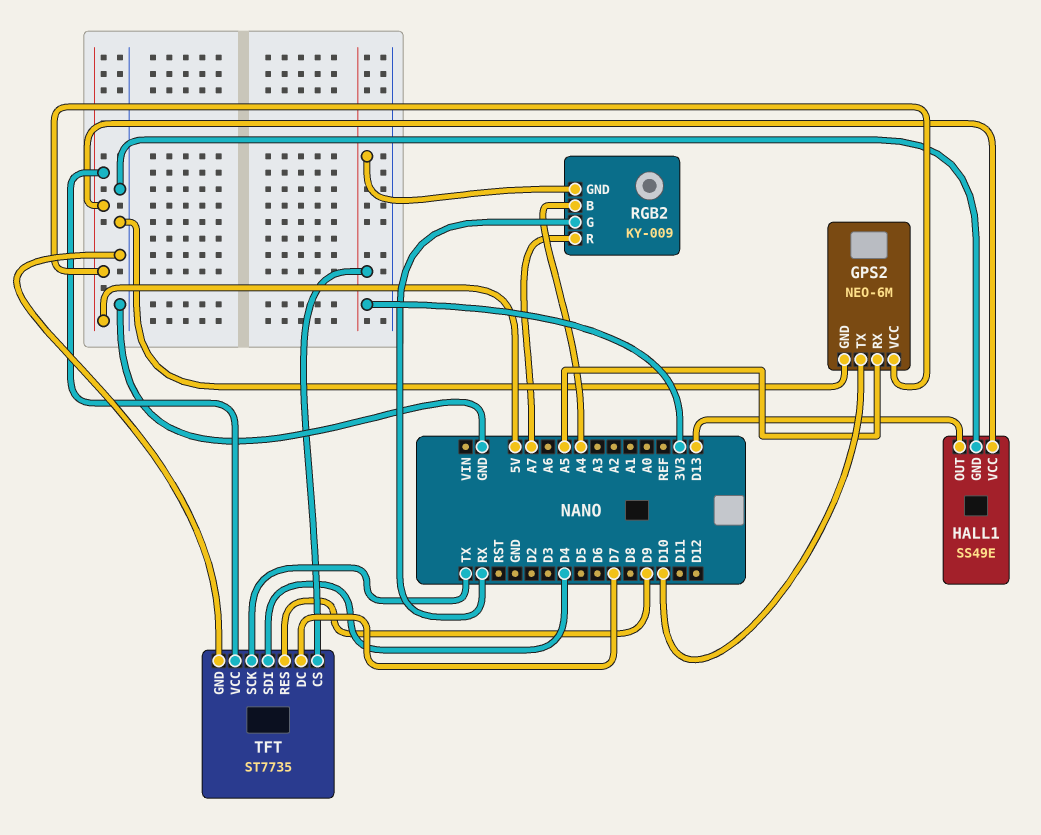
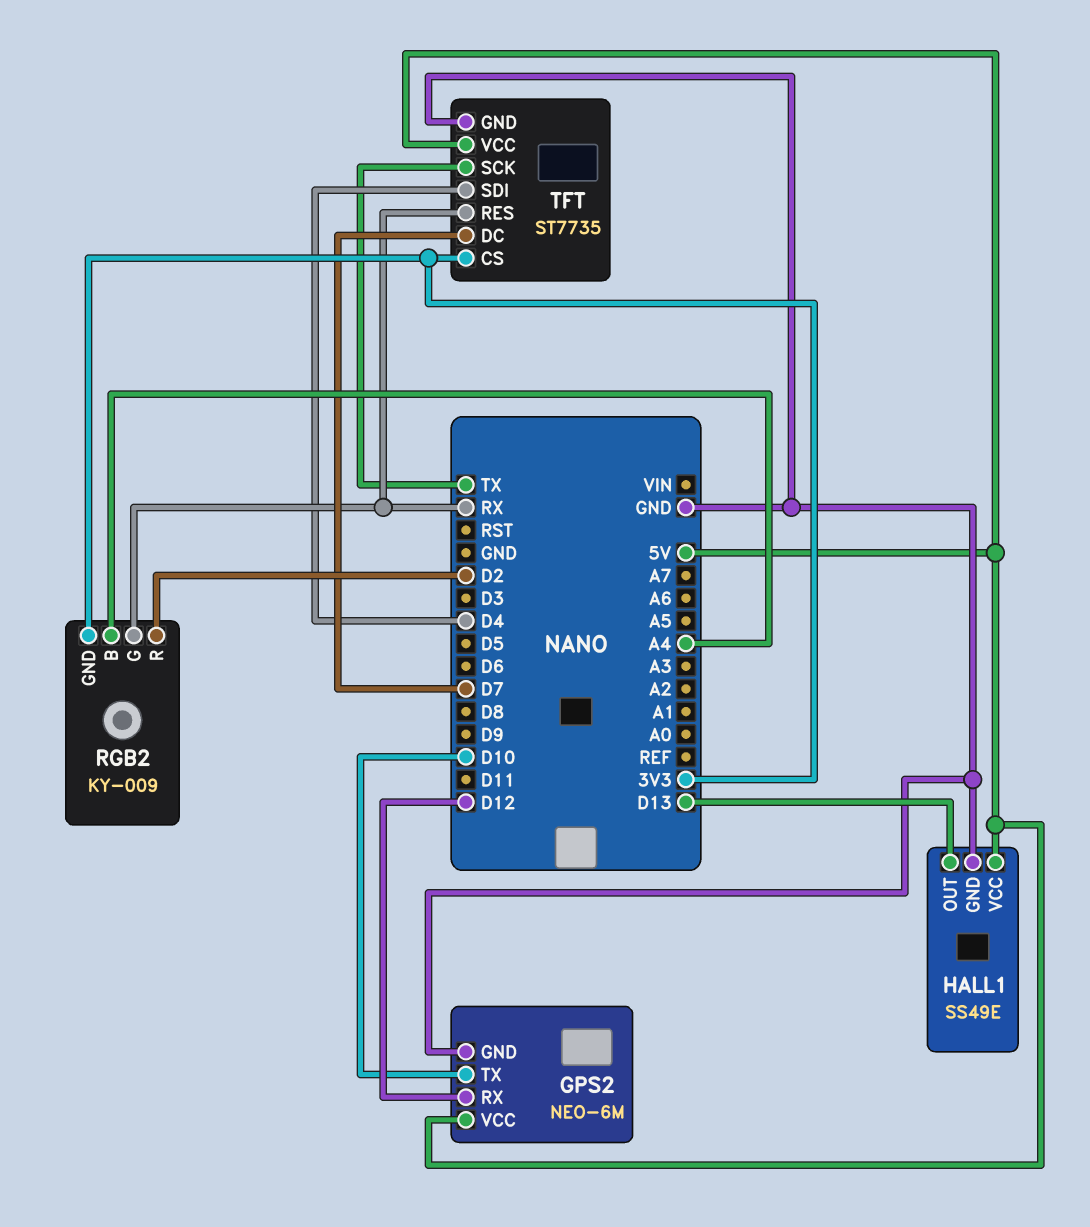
GPS2 pin RX: A5 -> D12
RGB2 pin R: A7 -> D2
TFT pin RES: D9 -> RX

